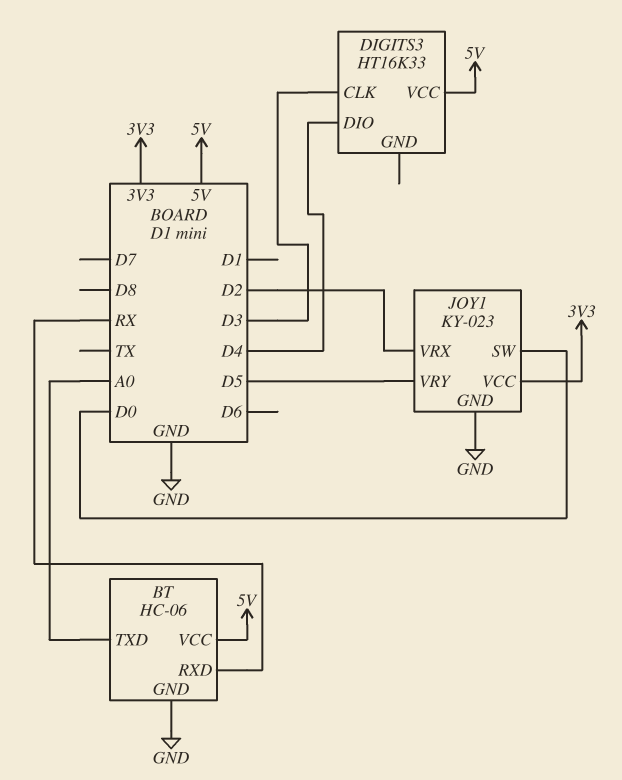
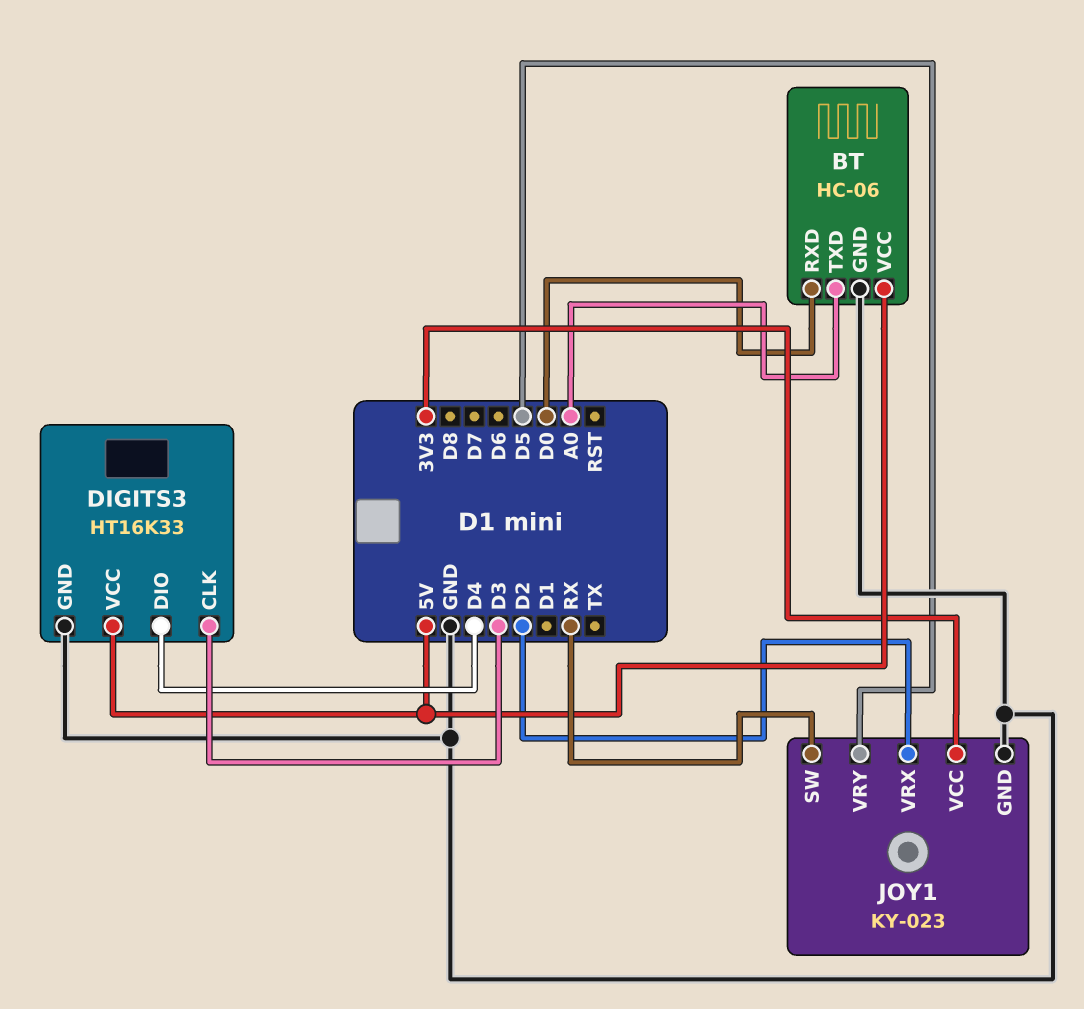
BT pin RXD: RX -> D0
DIGITS3 pin GND: none -> GND
JOY1 pin SW: D0 -> RX

